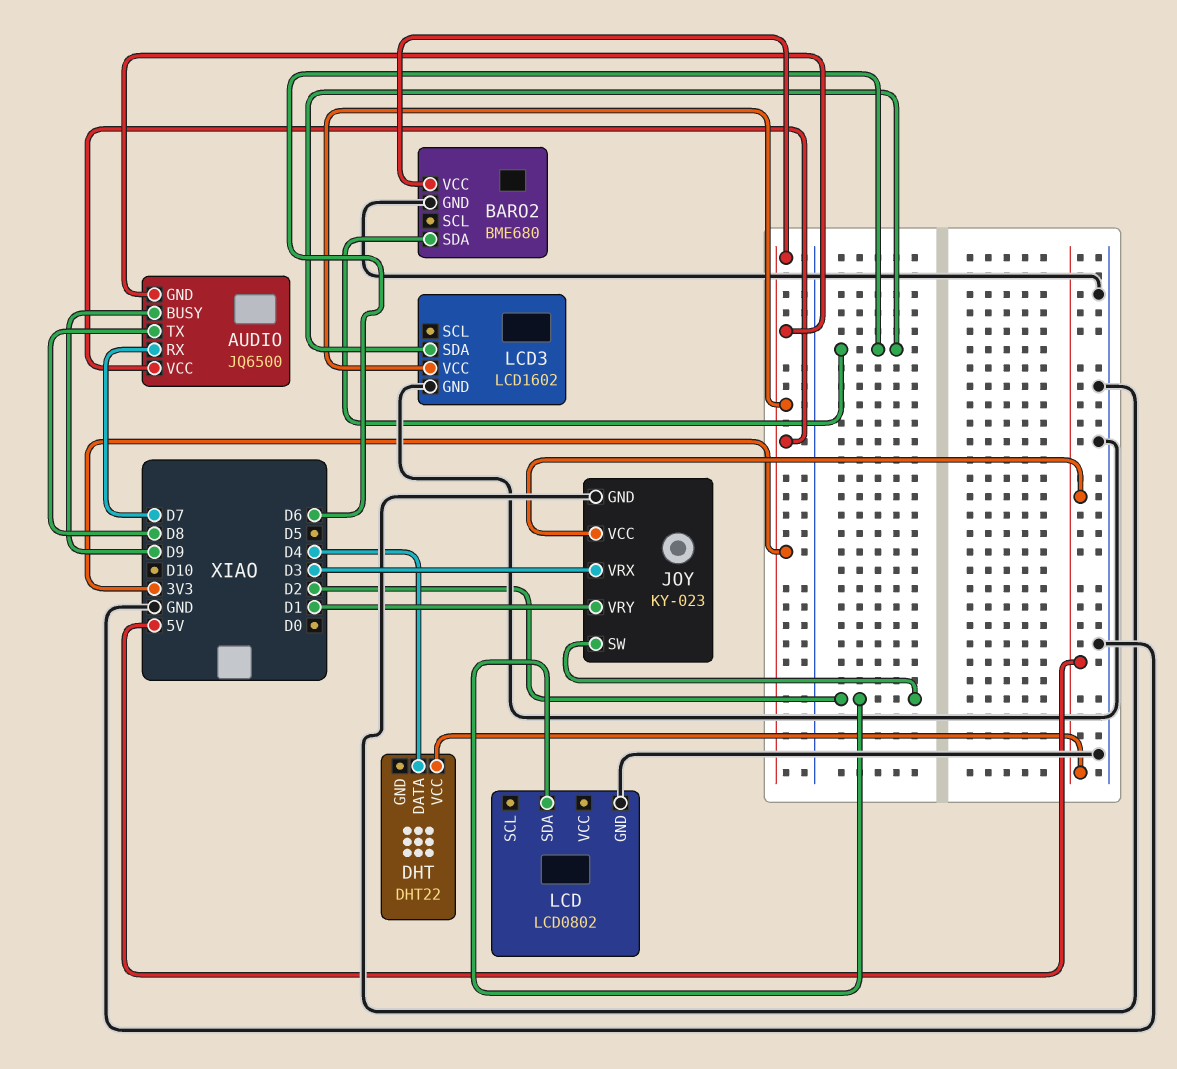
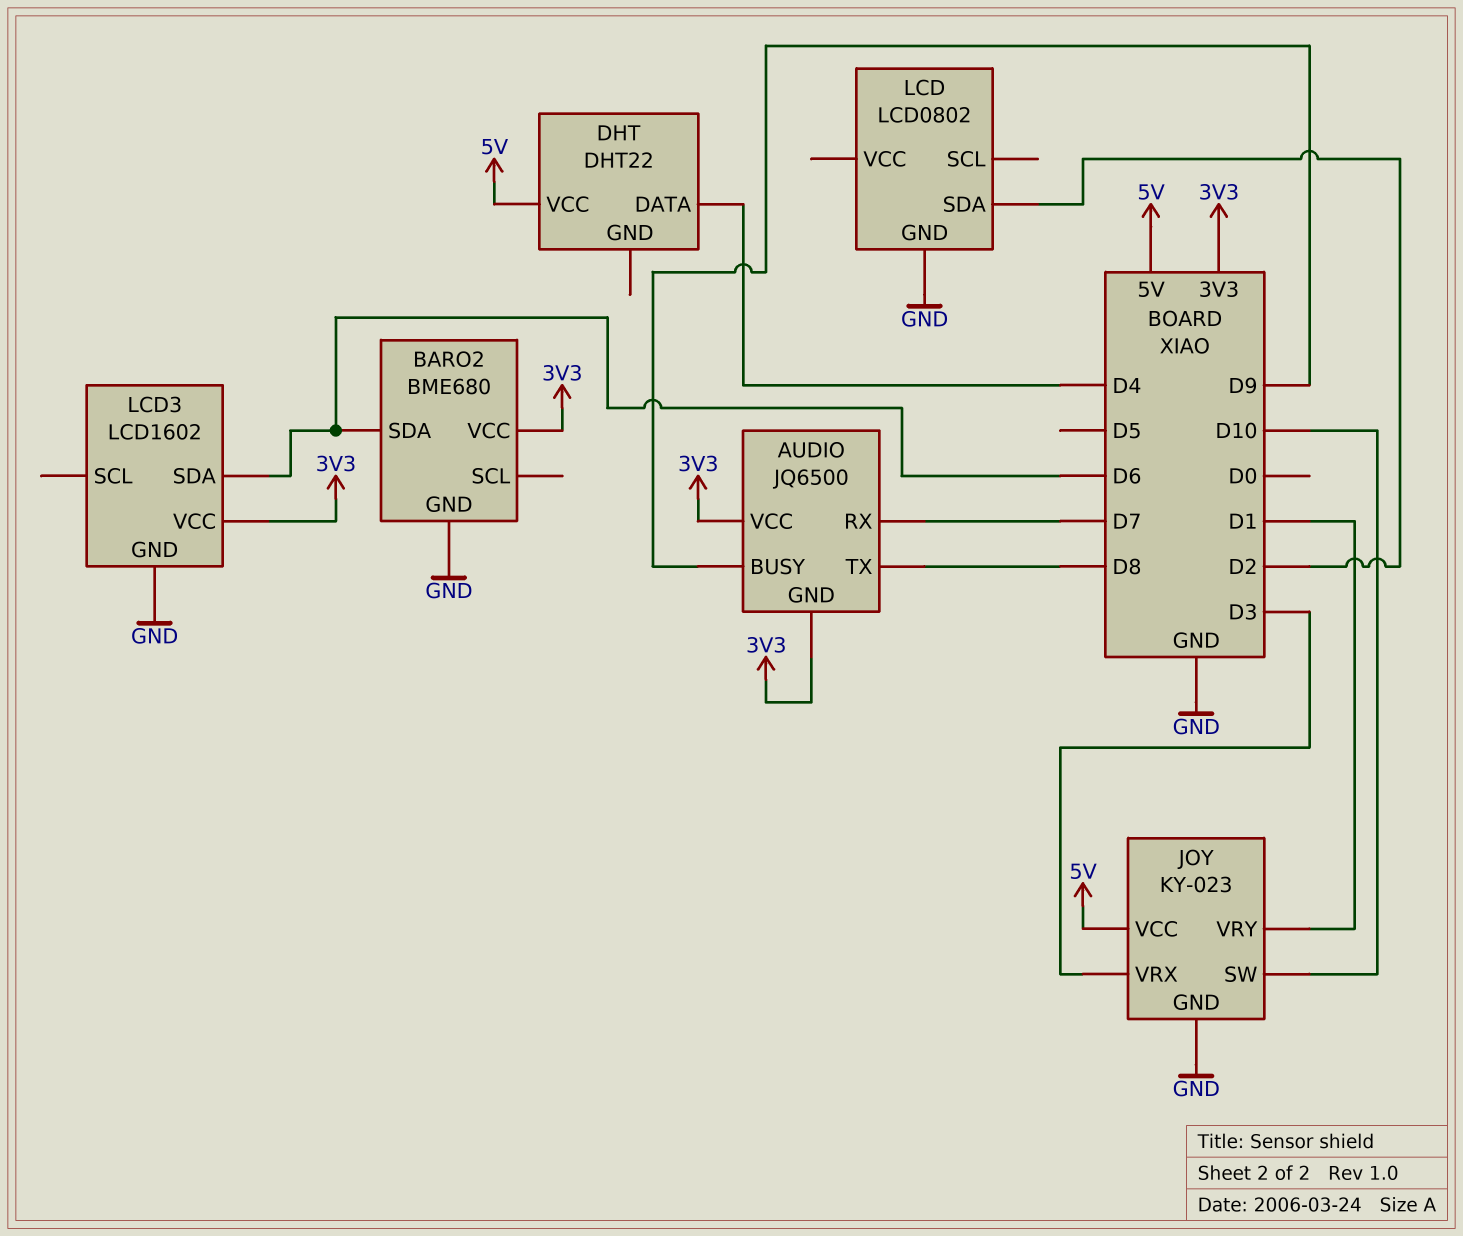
JOY pin SW: D2 -> D10

